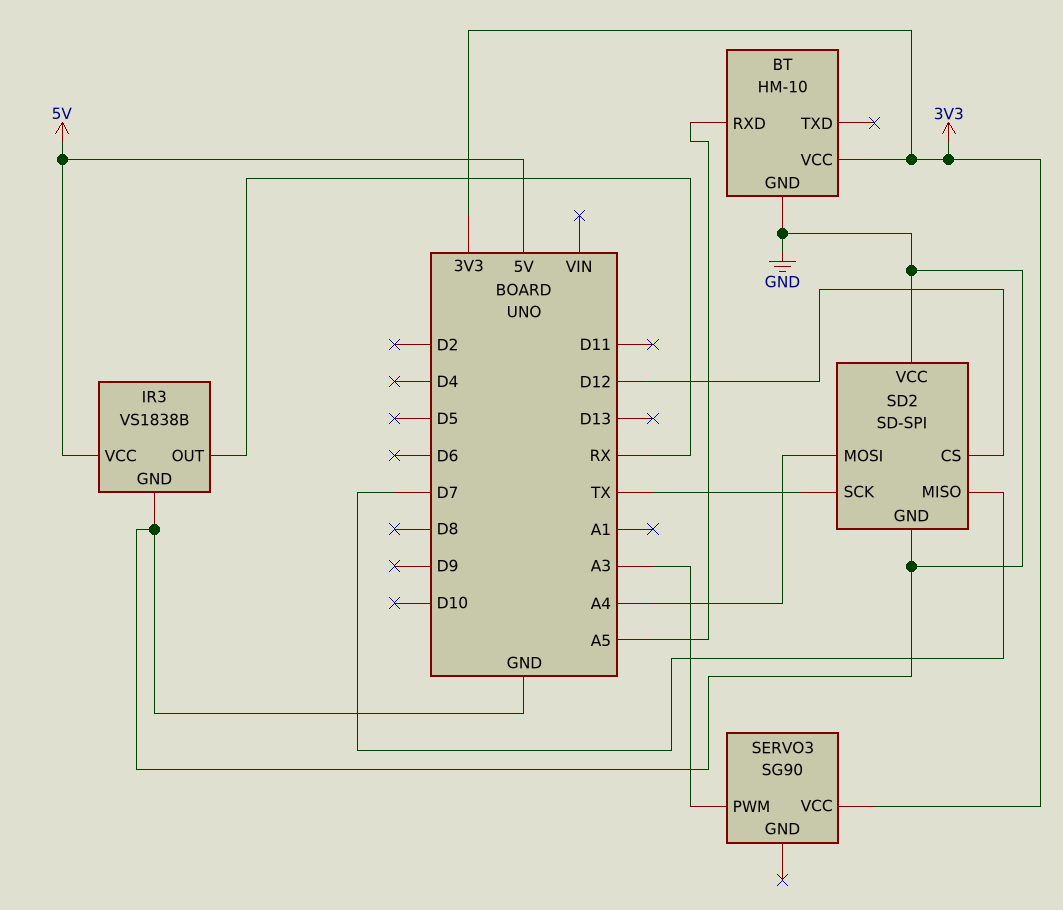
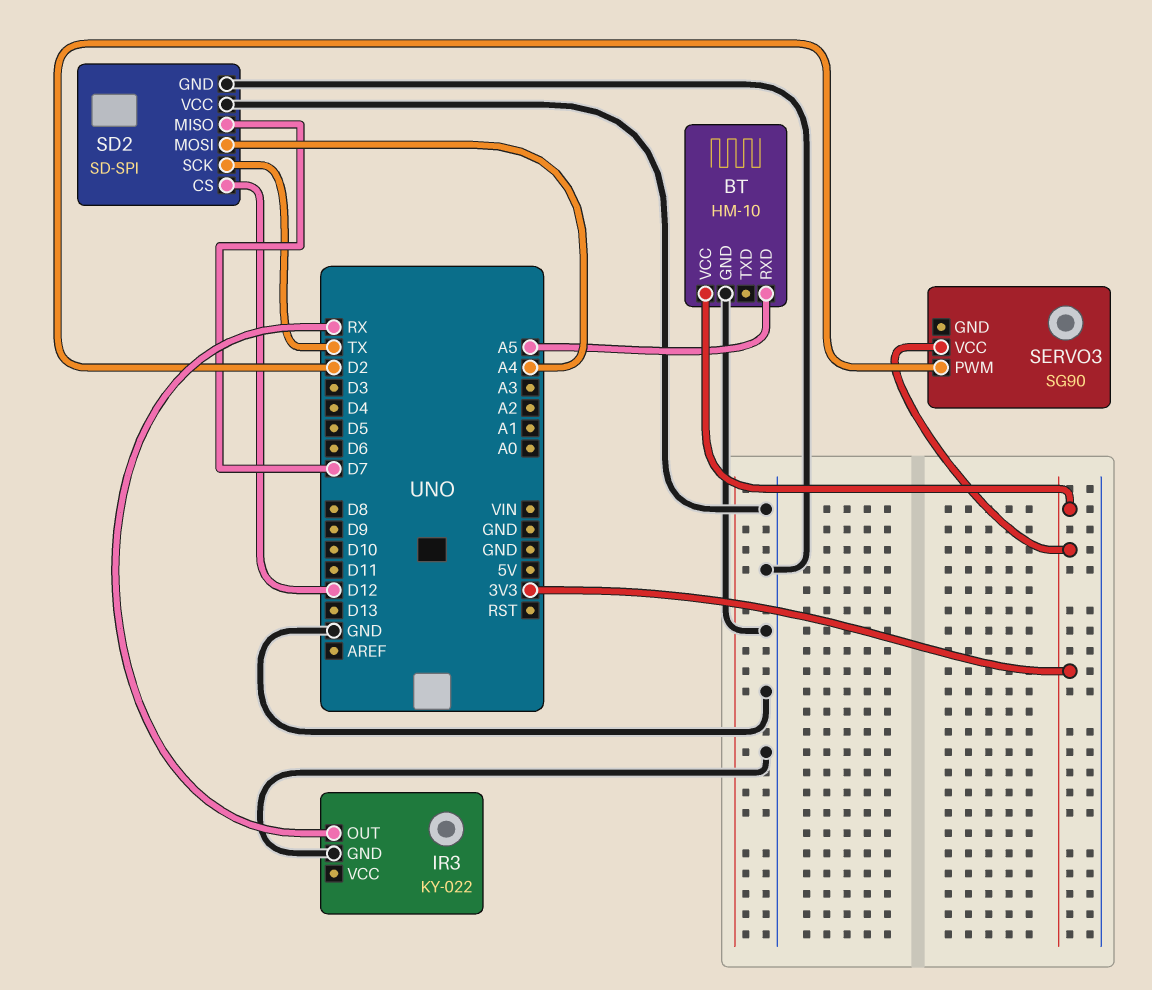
IR3: VS1838B -> KY-022
IR3 pin VCC: 5V -> none
SERVO3 pin PWM: A3 -> D2

